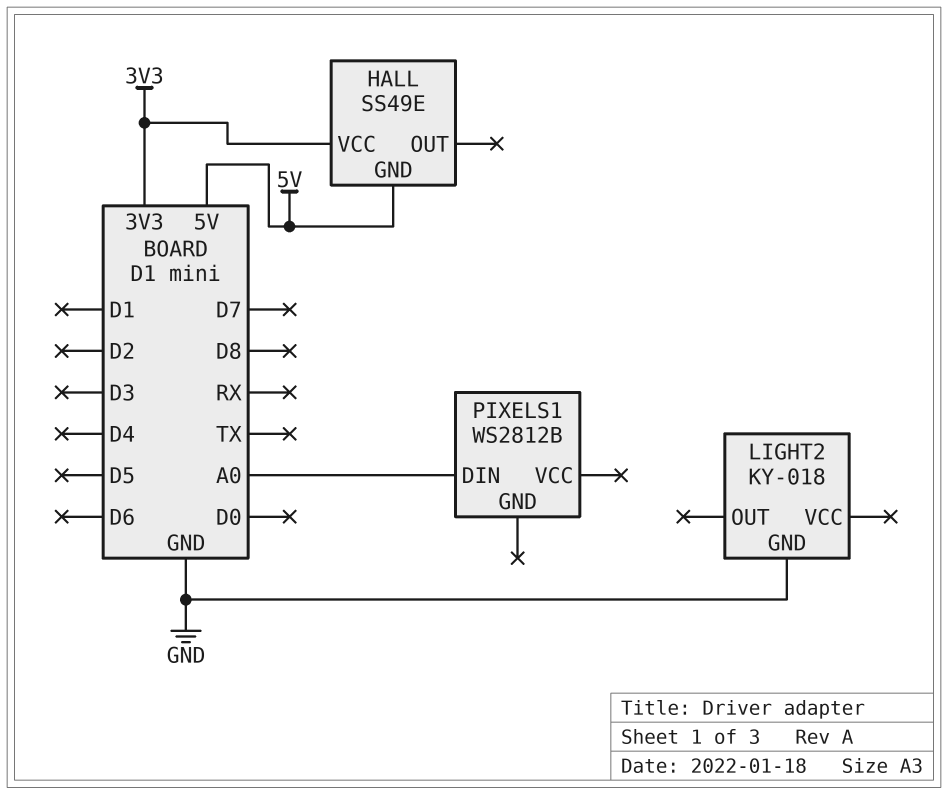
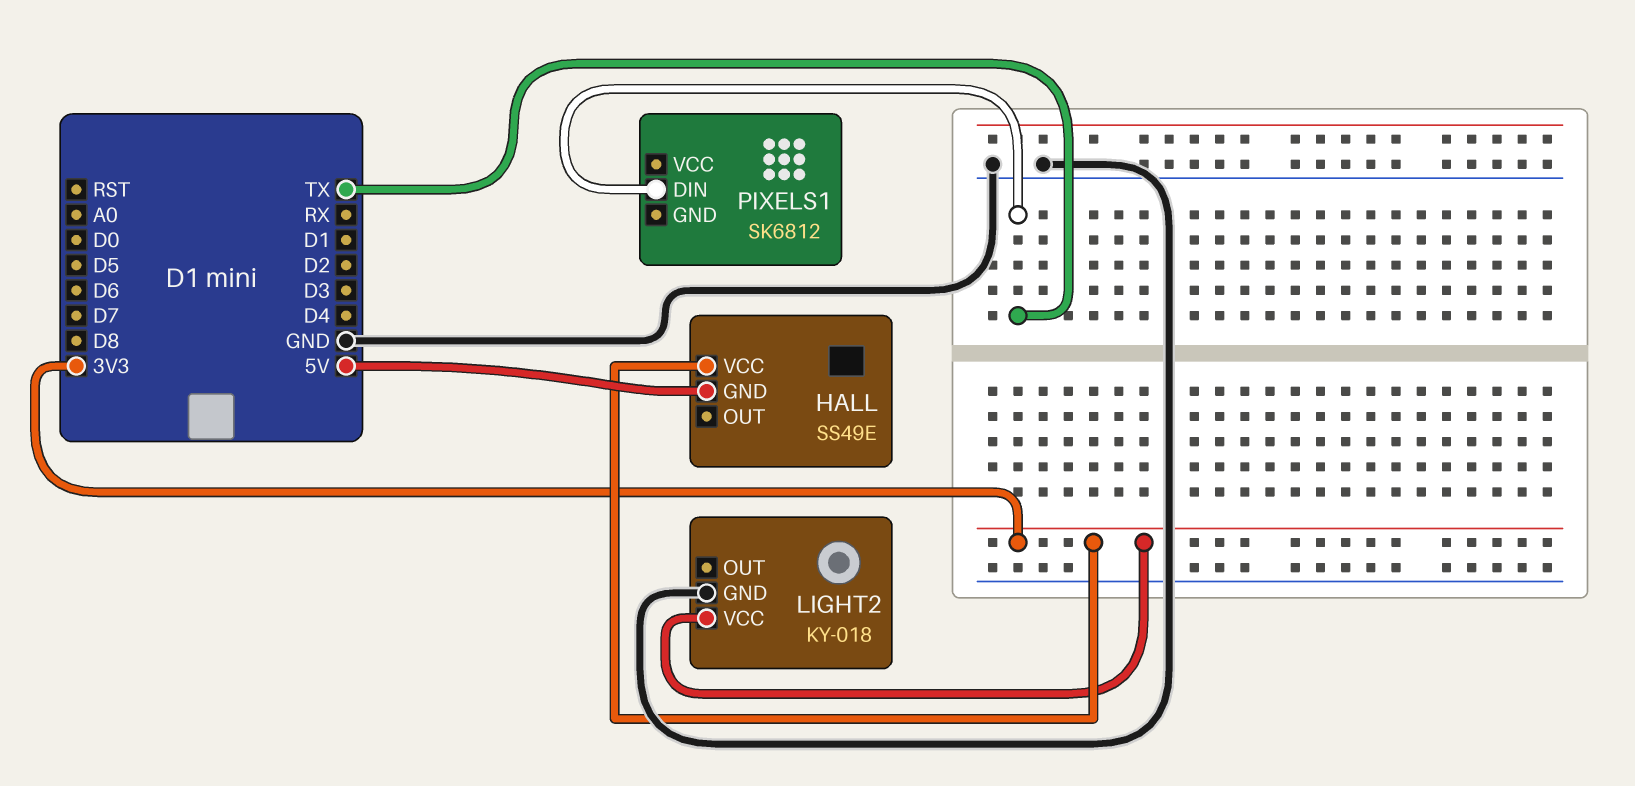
LIGHT2 pin VCC: none -> 3V3
PIXELS1: WS2812B -> SK6812
PIXELS1 pin DIN: A0 -> TX

